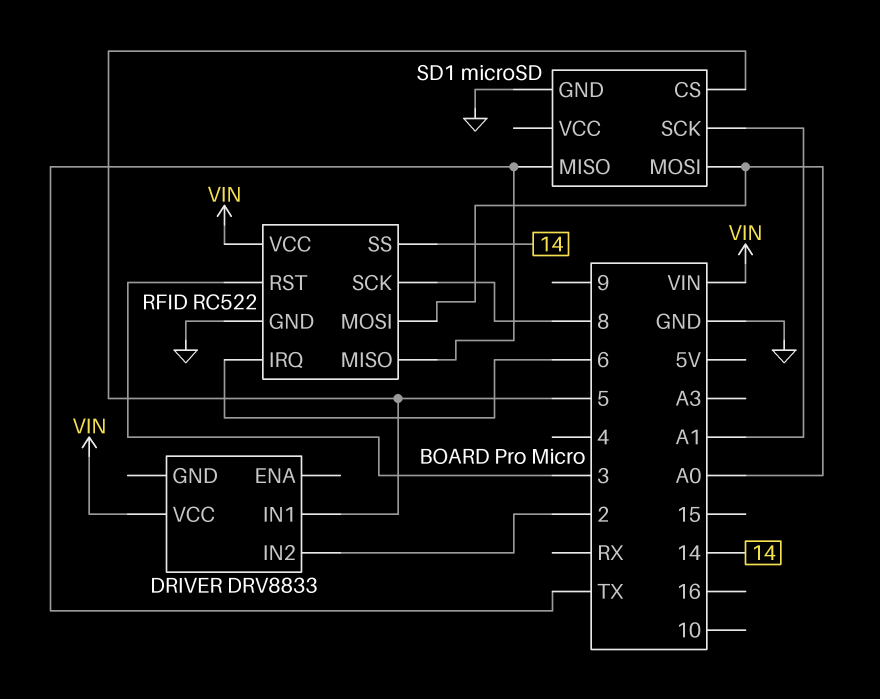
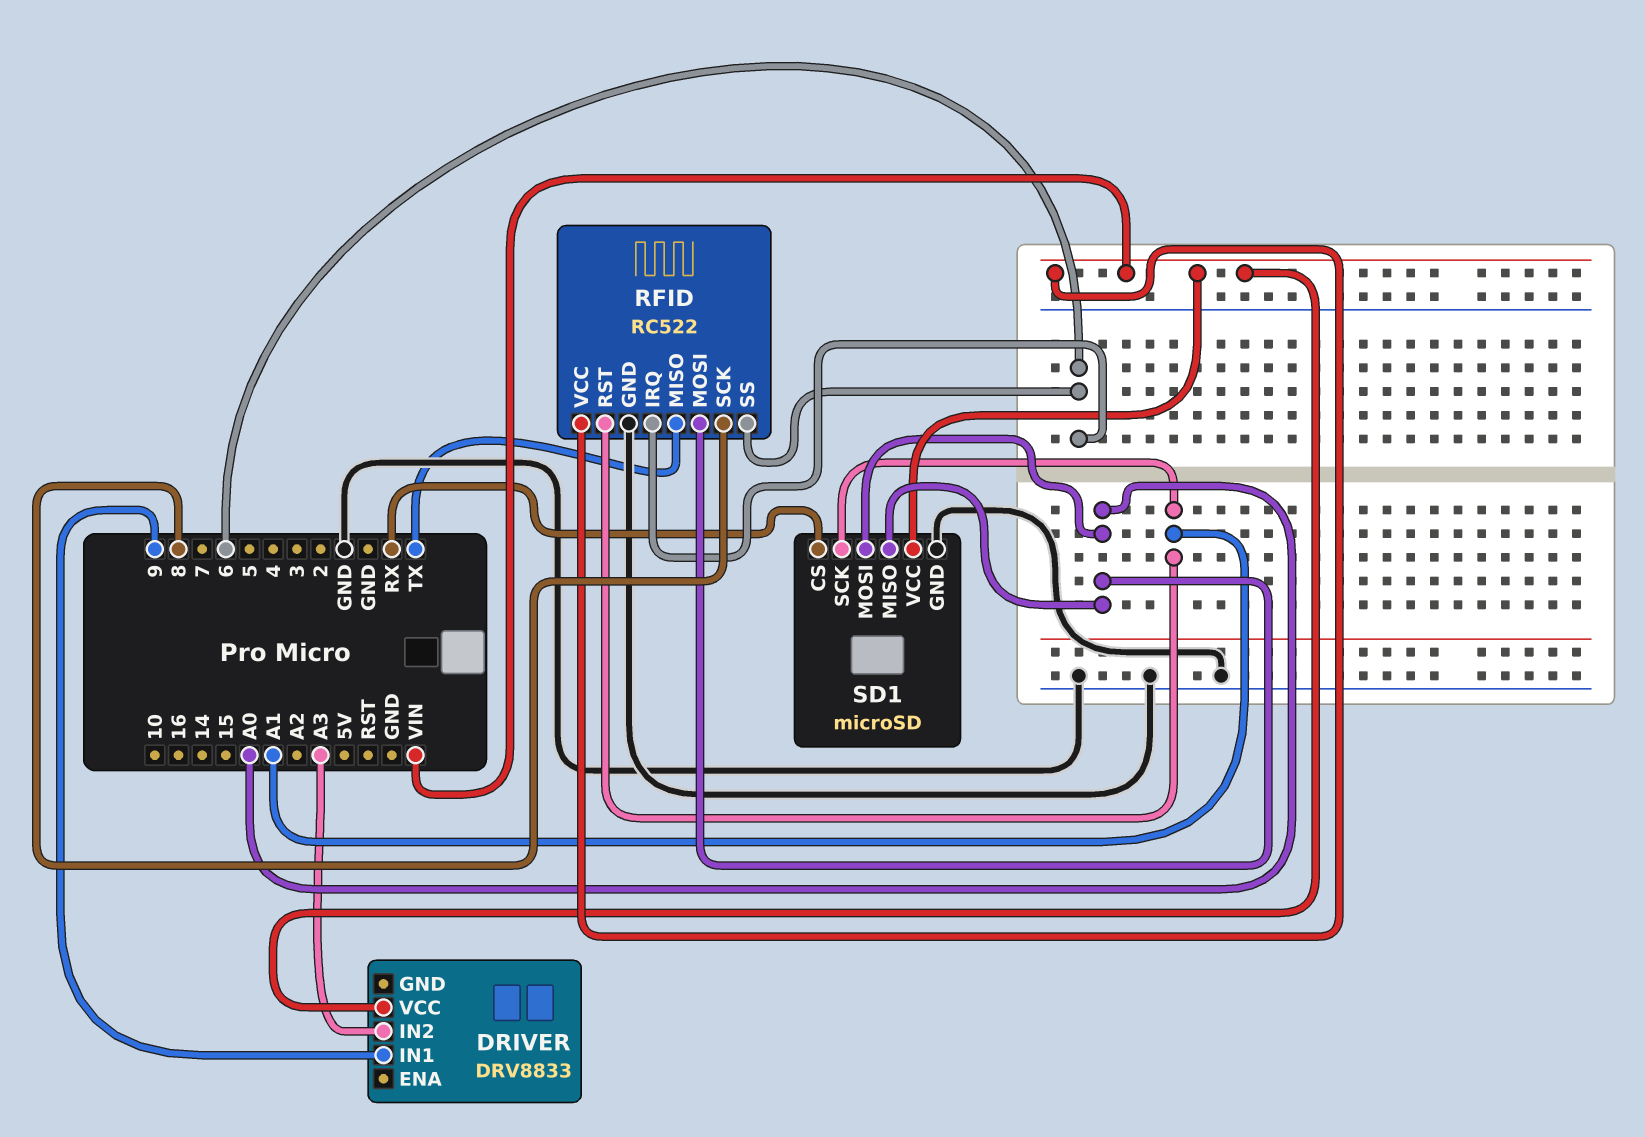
DRIVER pin IN1: 5 -> 9
DRIVER pin IN2: 2 -> A3
RFID pin RST: 3 -> A1
RFID pin SS: 14 -> 6
SD1 pin CS: 5 -> RX
SD1 pin MISO: TX -> A0
SD1 pin VCC: none -> VIN

